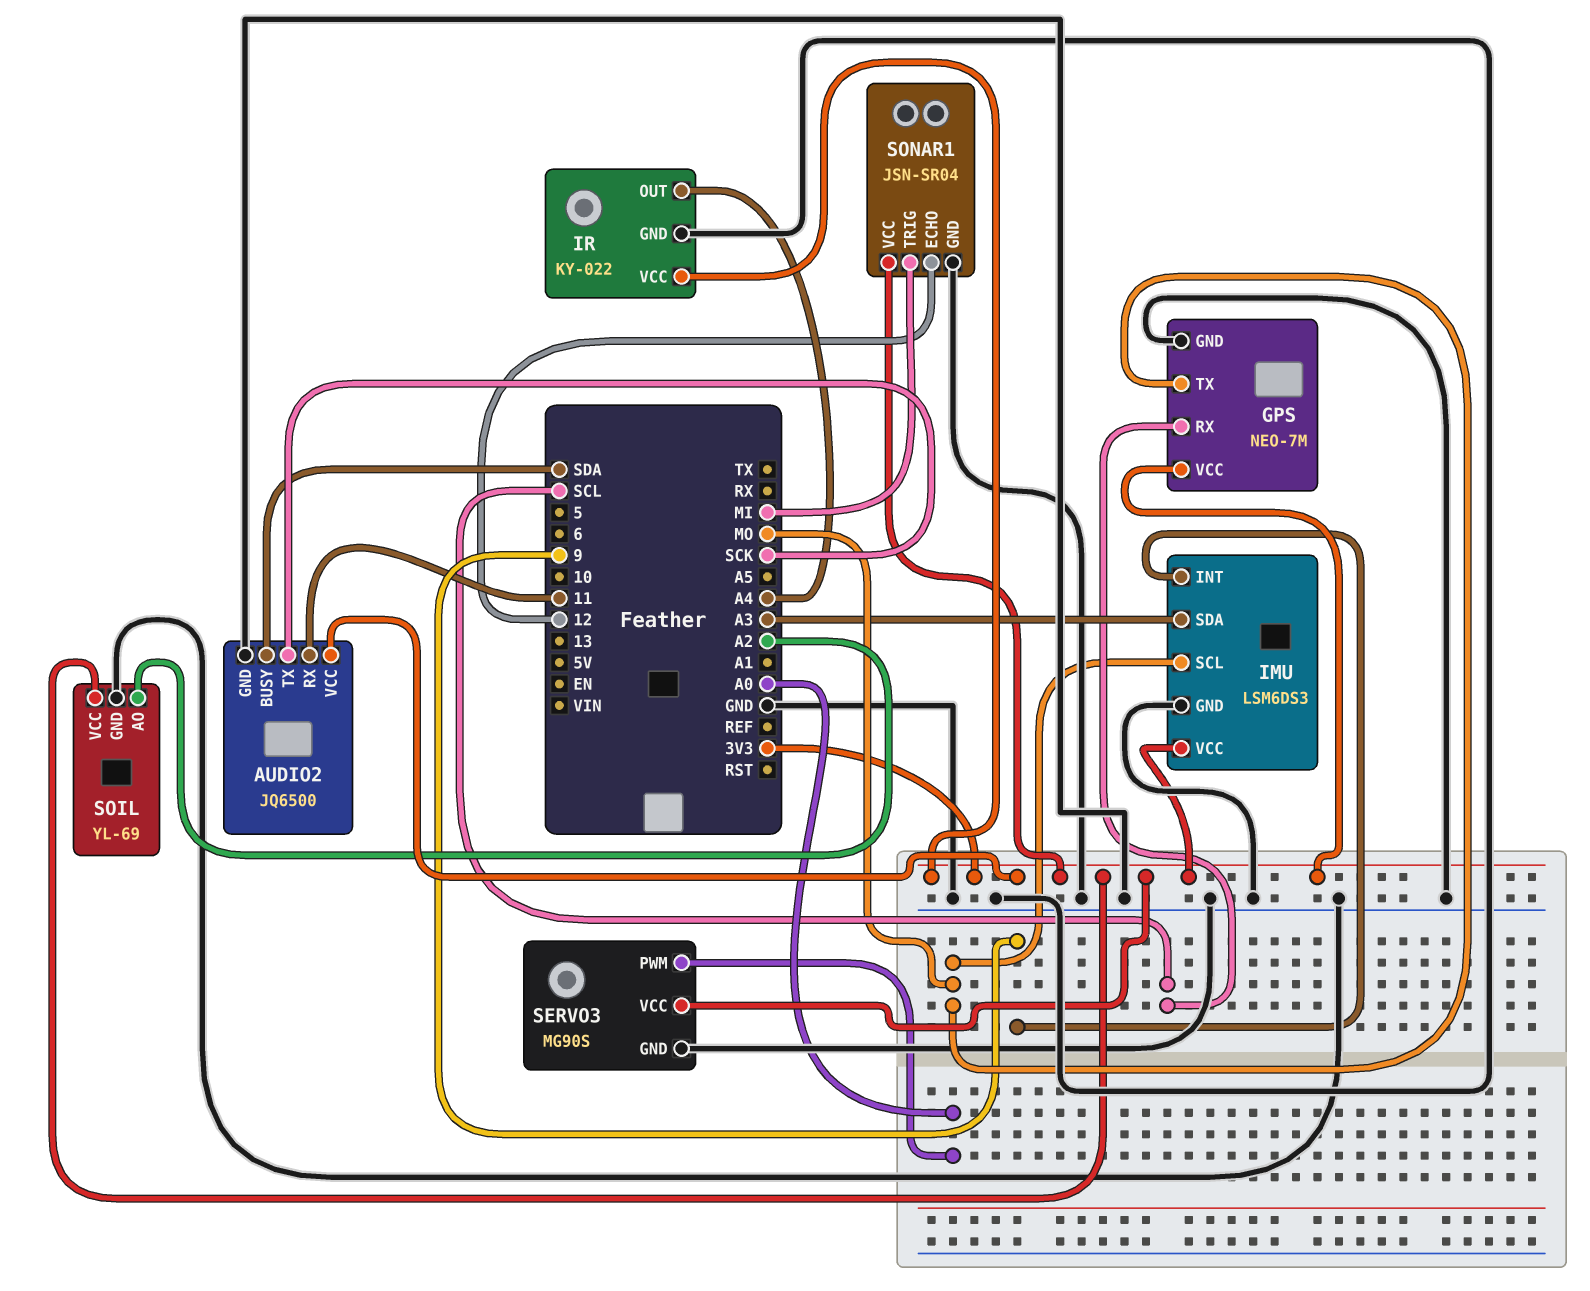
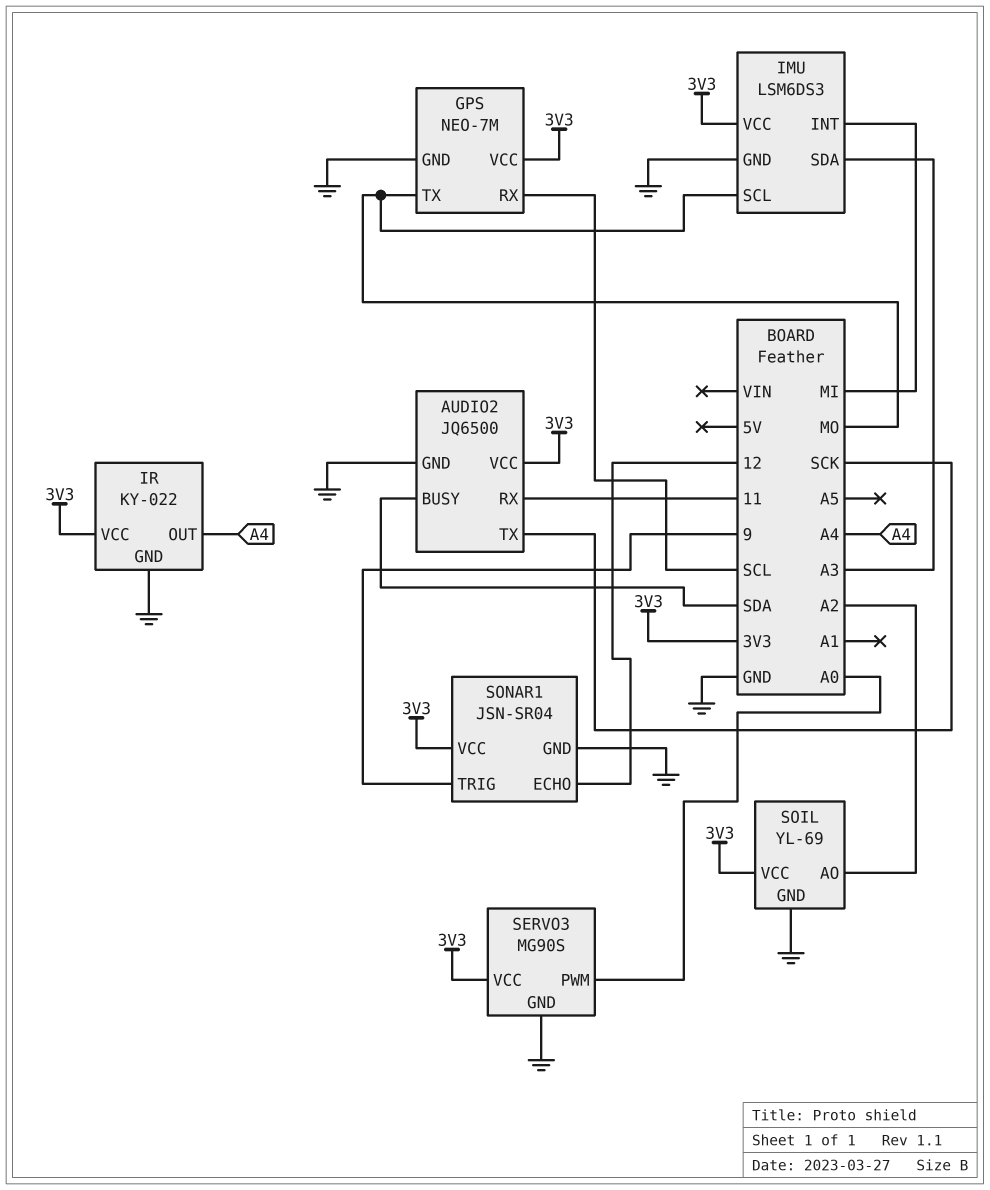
IMU pin INT: 9 -> MI
SONAR1 pin TRIG: MI -> 9

